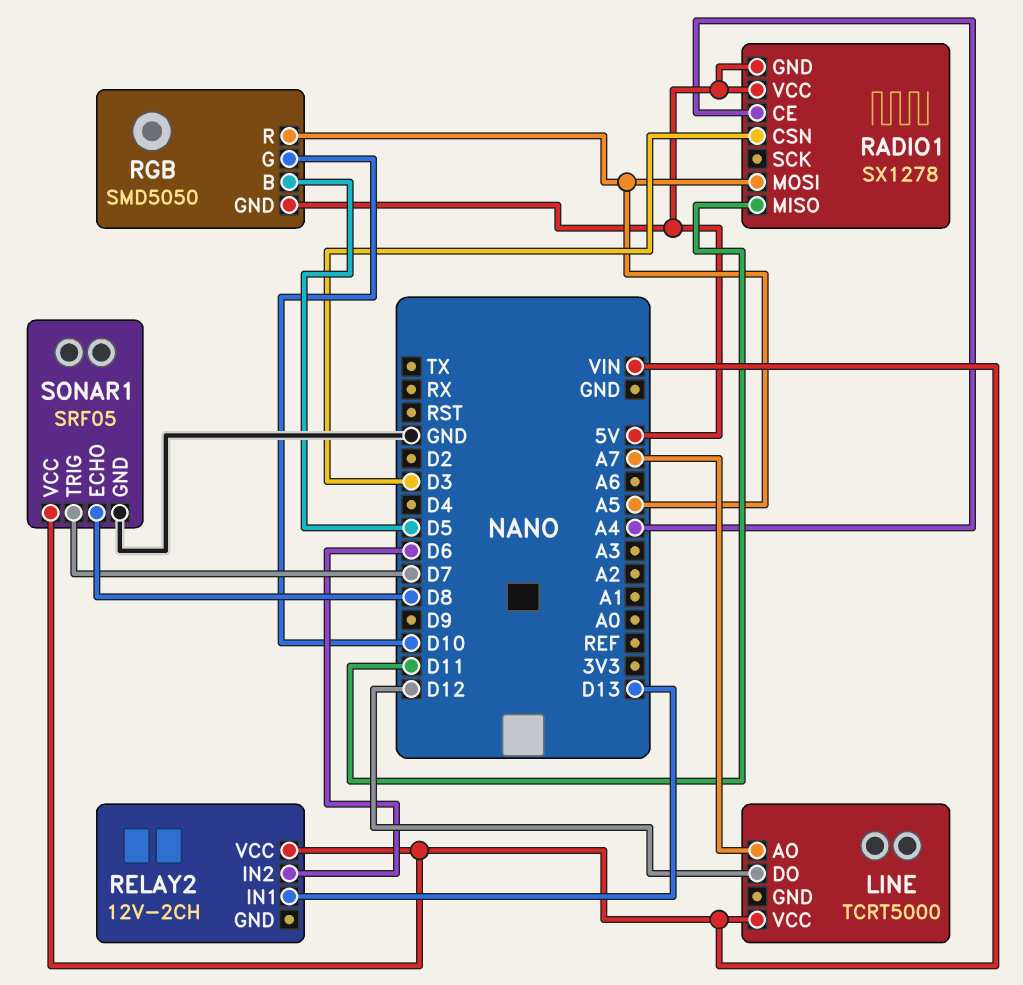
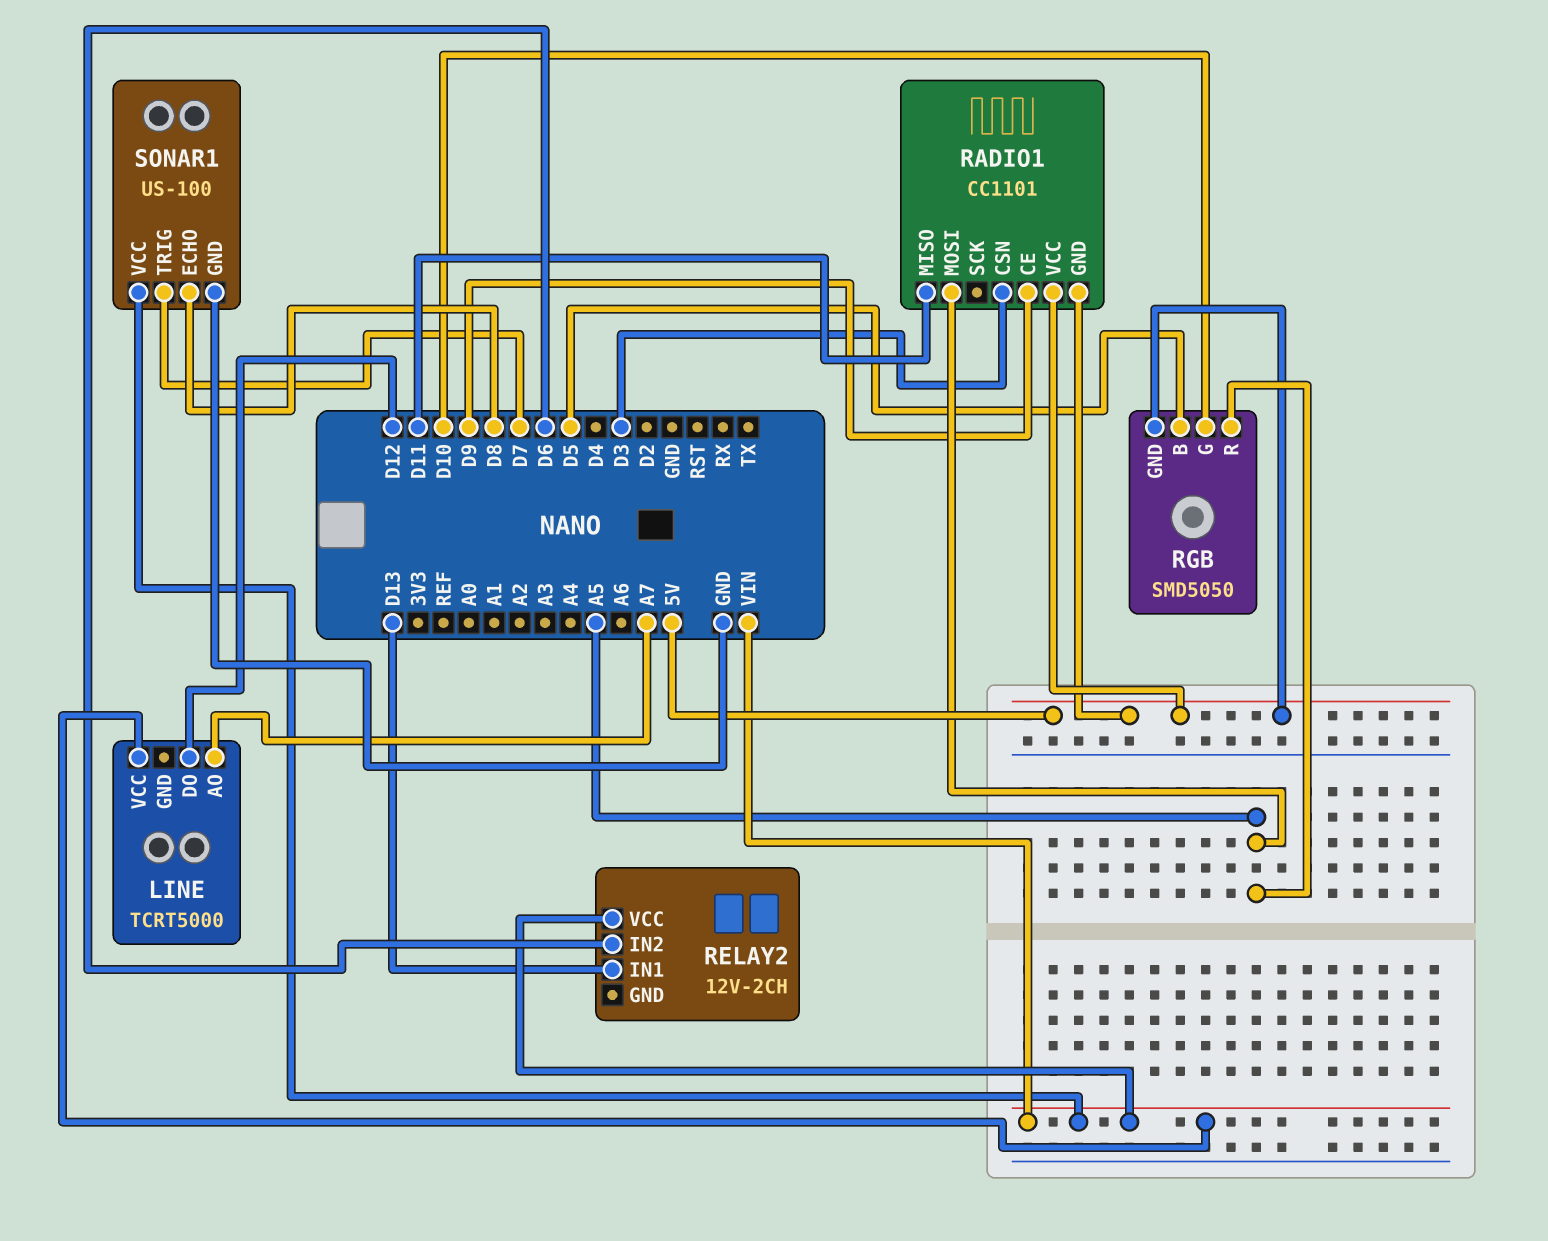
RADIO1: SX1278 -> CC1101
RADIO1 pin CE: A4 -> D9
SONAR1: SRF05 -> US-100

